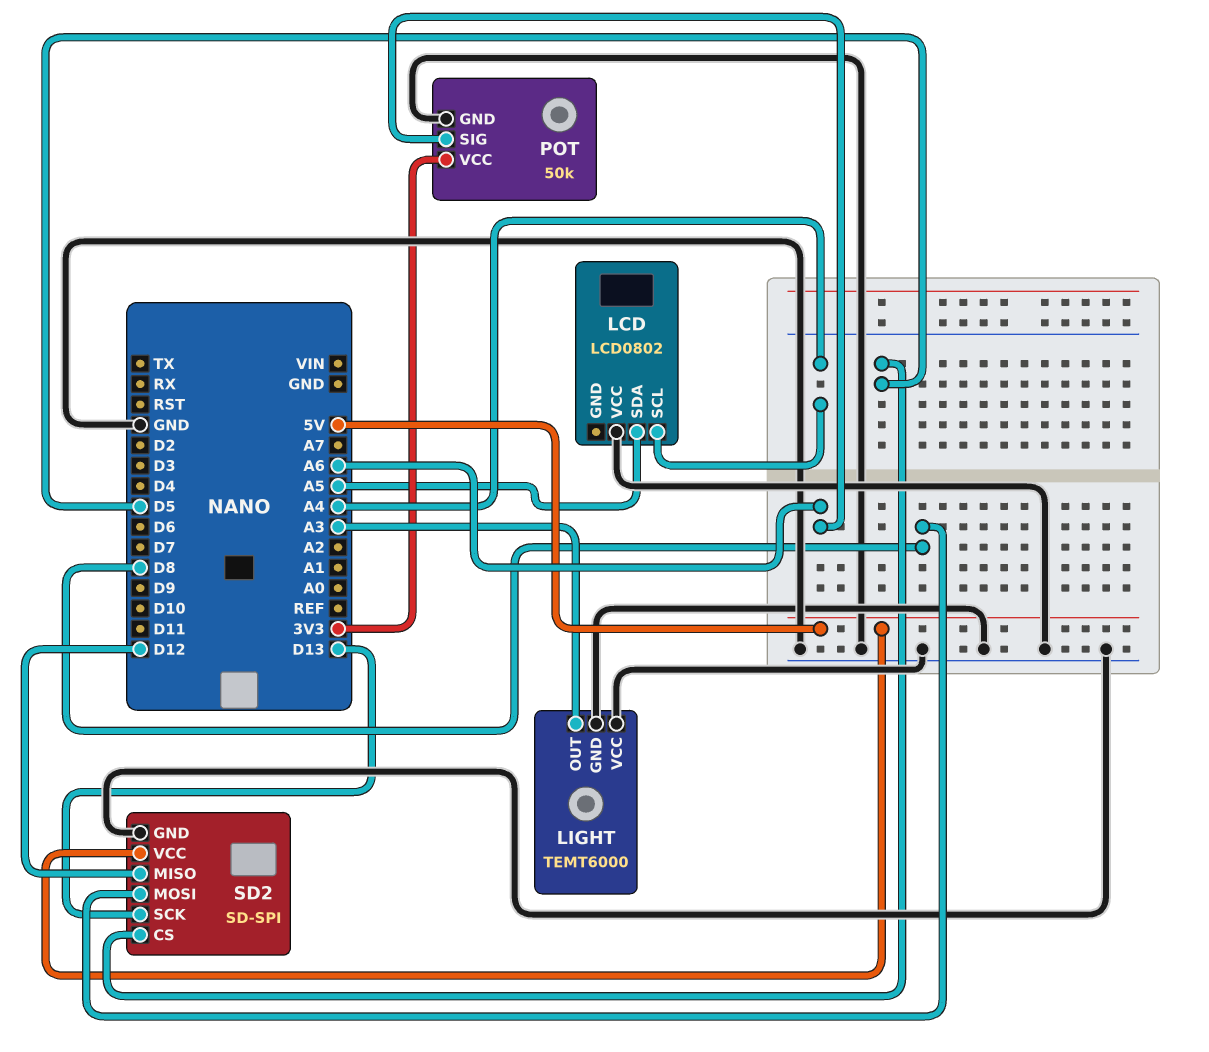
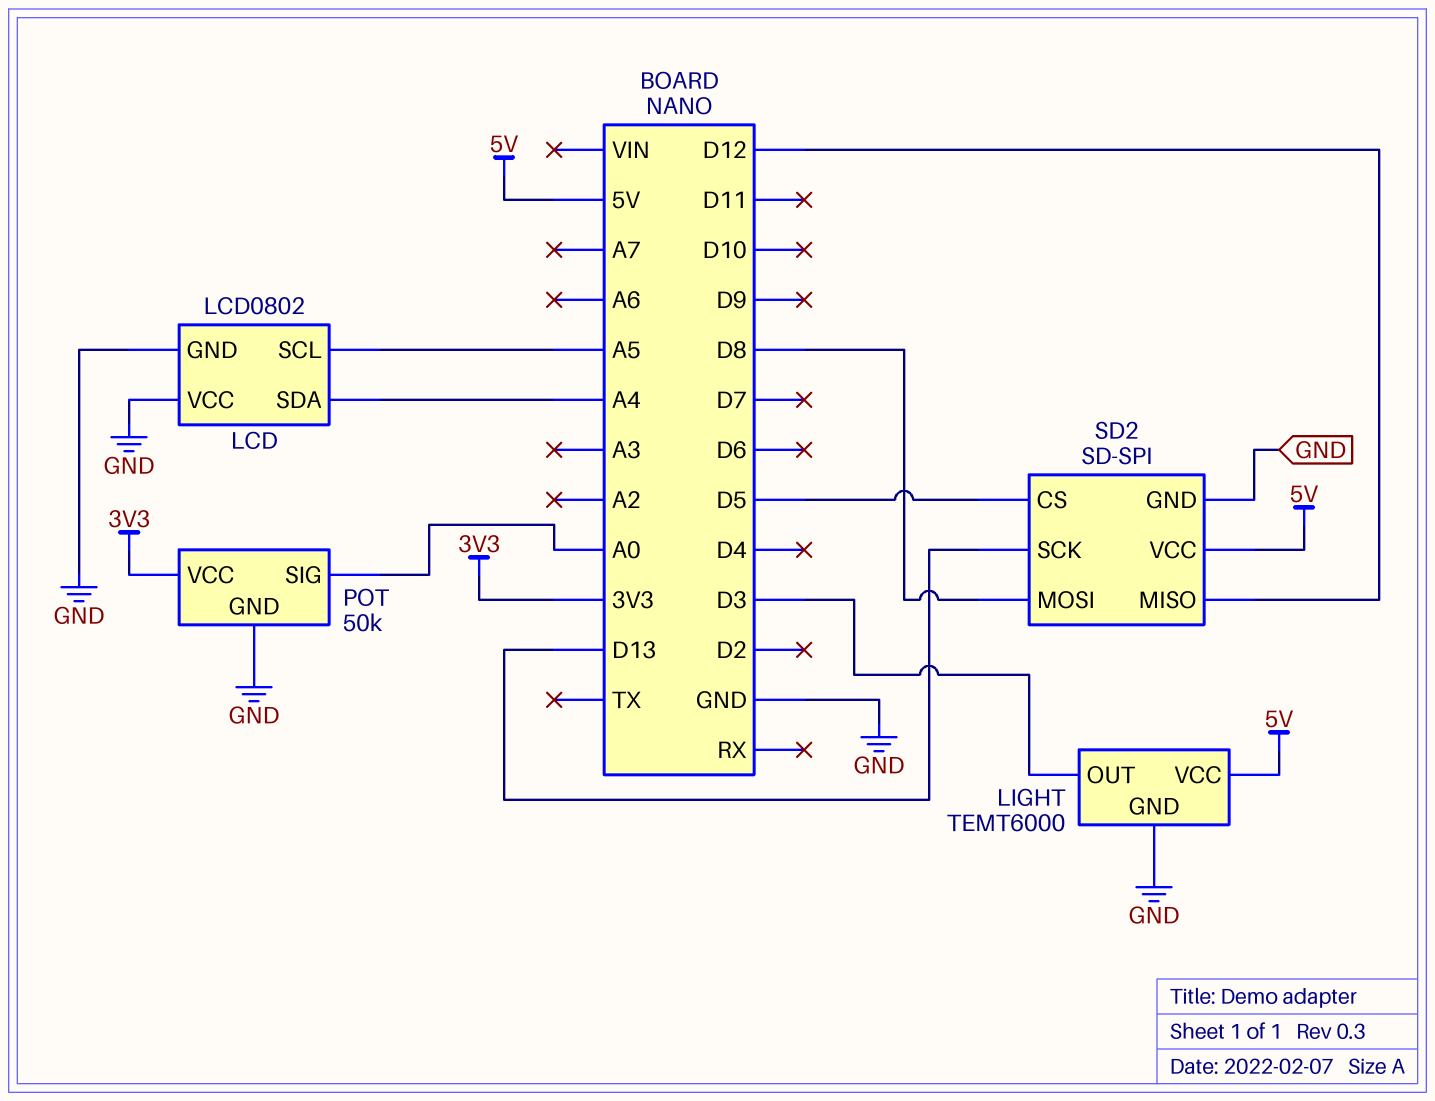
LCD pin GND: none -> GND
LCD pin SCL: A4 -> A5
LCD pin SDA: A5 -> A4
LIGHT pin OUT: A3 -> D3
LIGHT pin VCC: GND -> 5V
POT pin SIG: A6 -> A0

